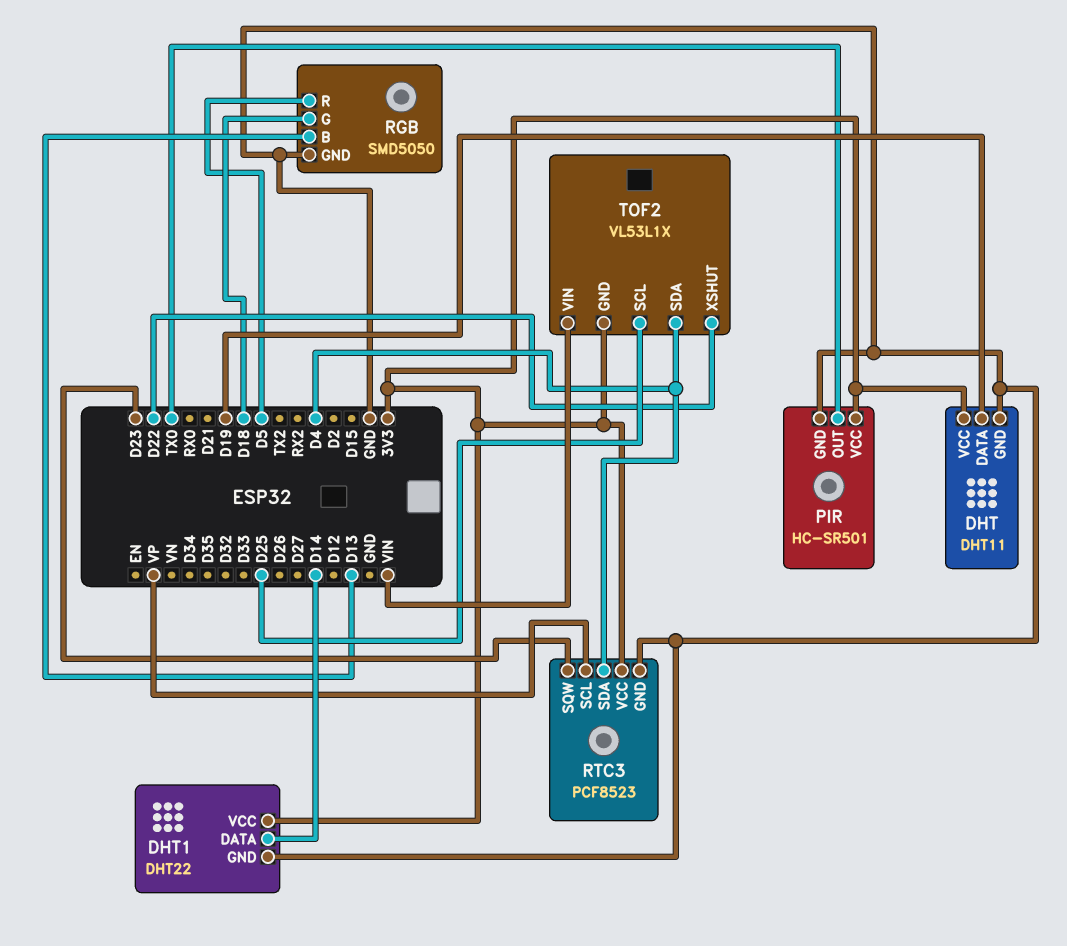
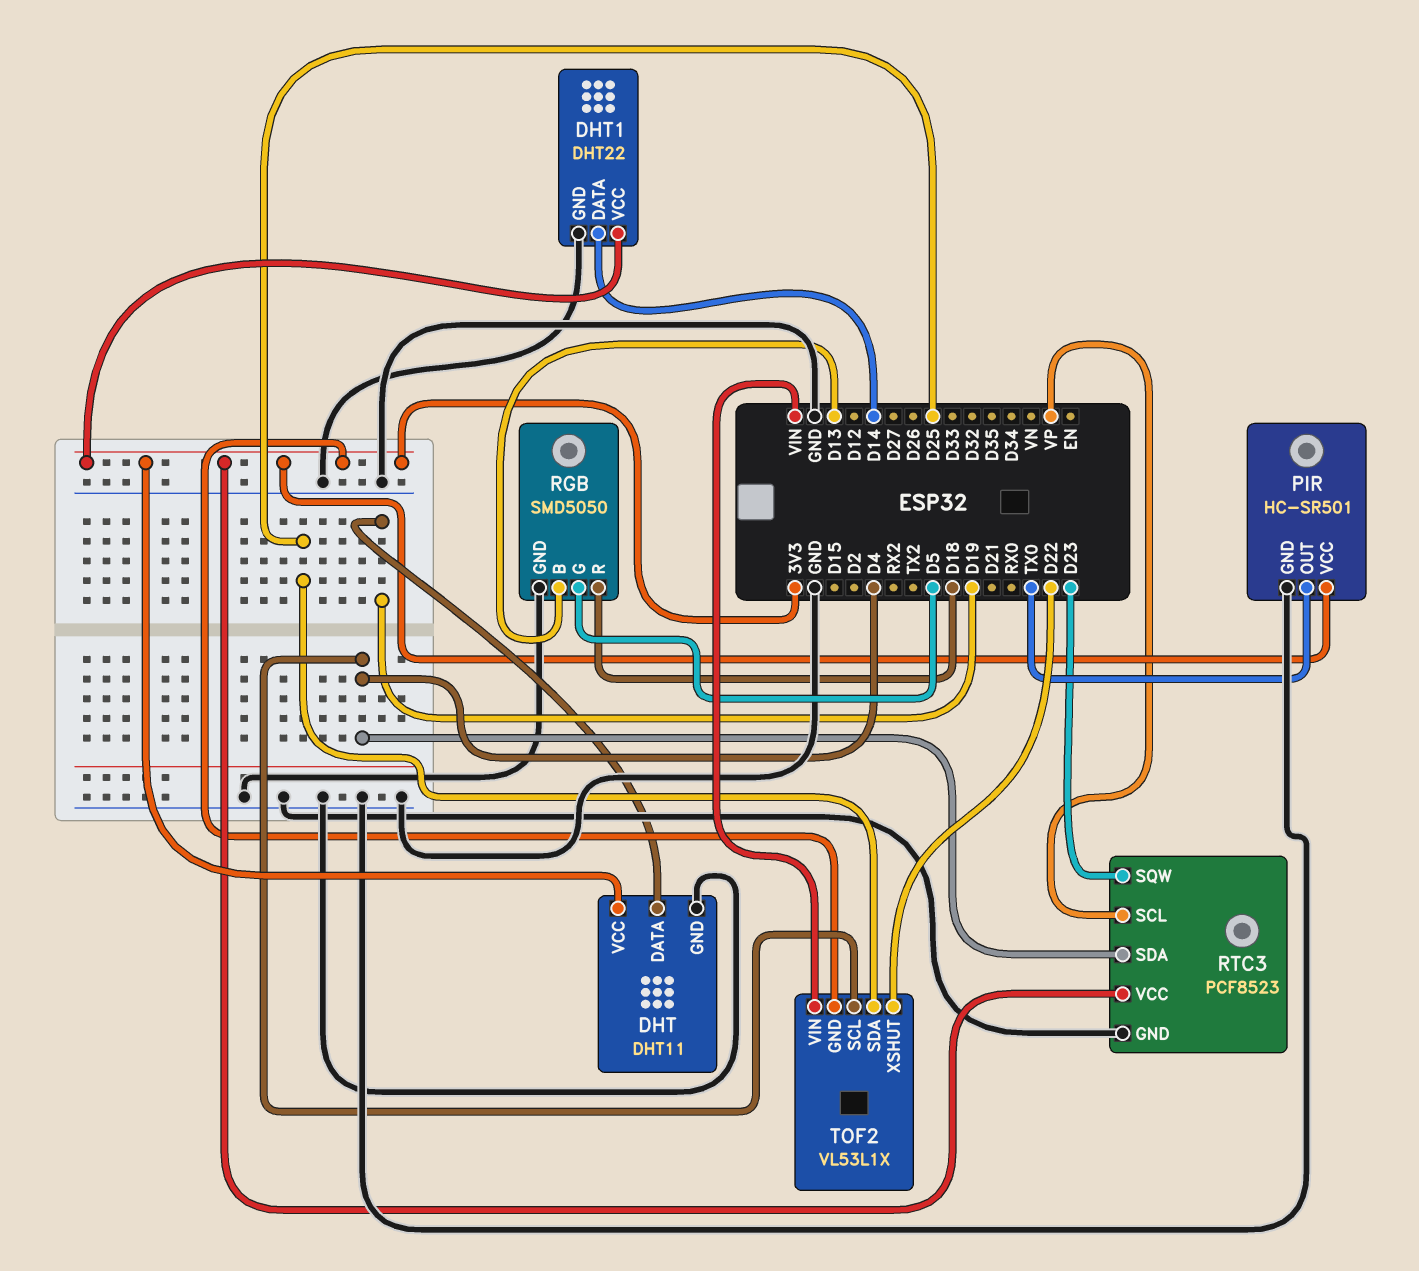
RGB pin G: D18 -> D5
RGB pin R: D5 -> D18
TOF2 pin SCL: D25 -> D4
TOF2 pin SDA: D4 -> D25

